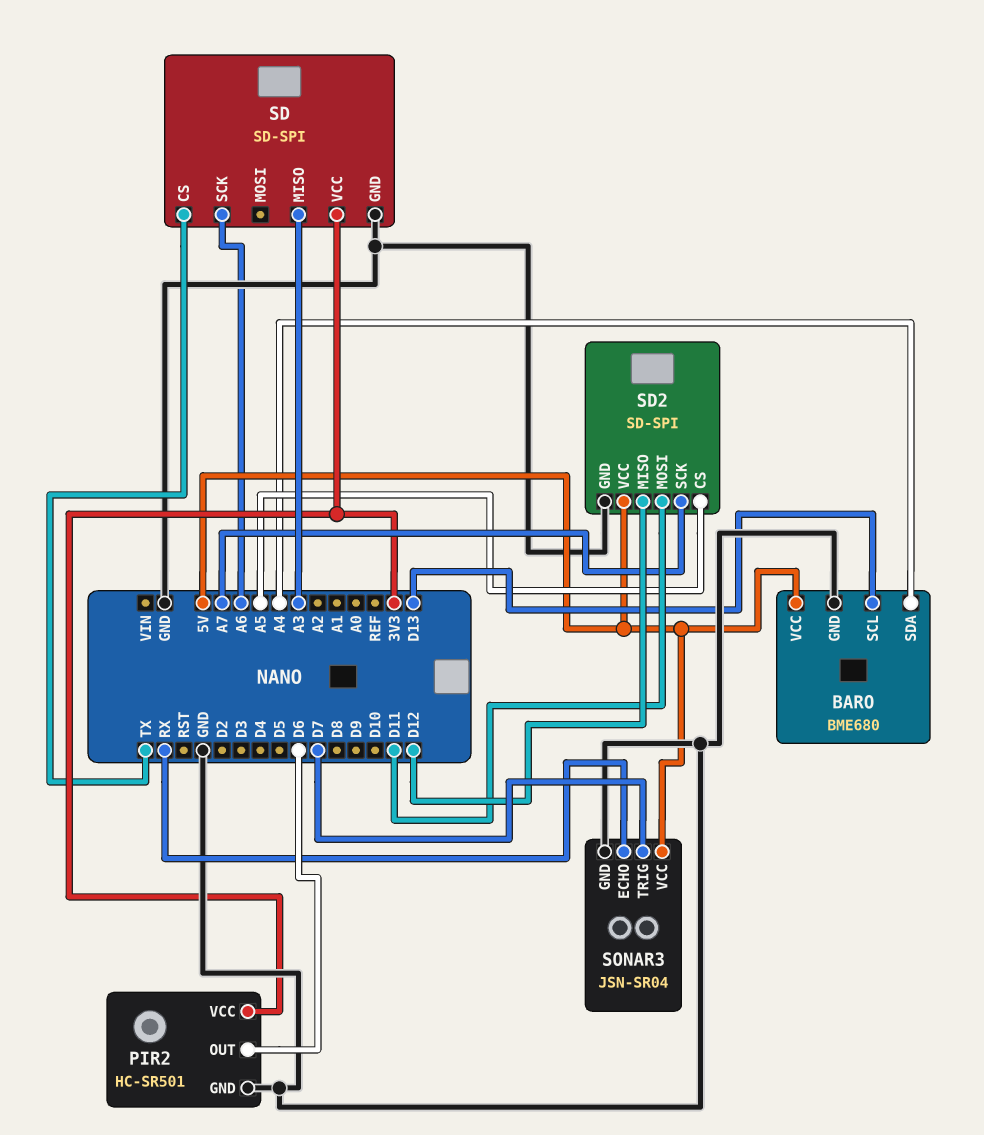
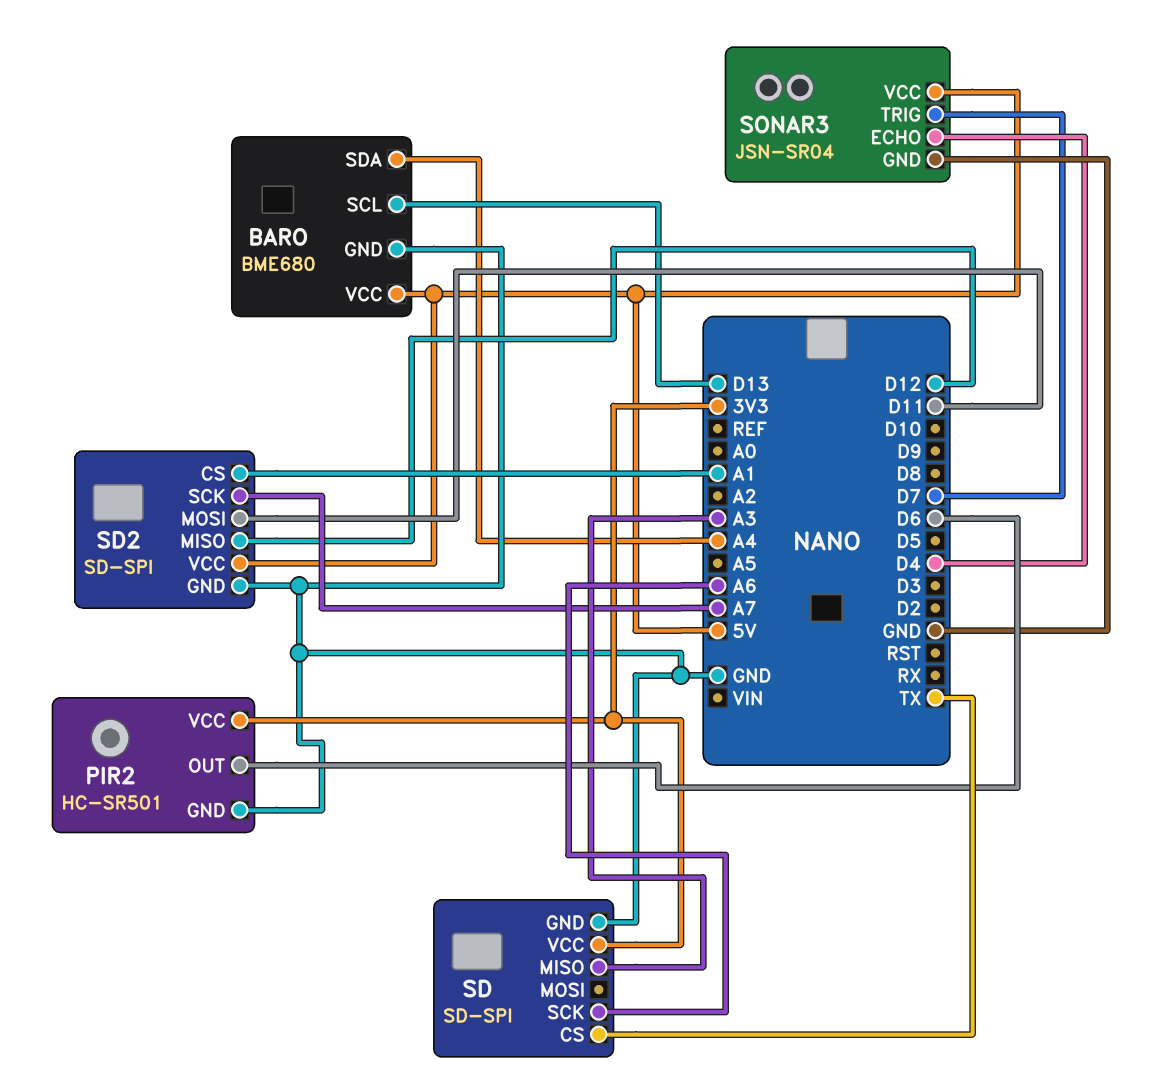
SD2 pin CS: A5 -> A1
SONAR3 pin ECHO: RX -> D4

